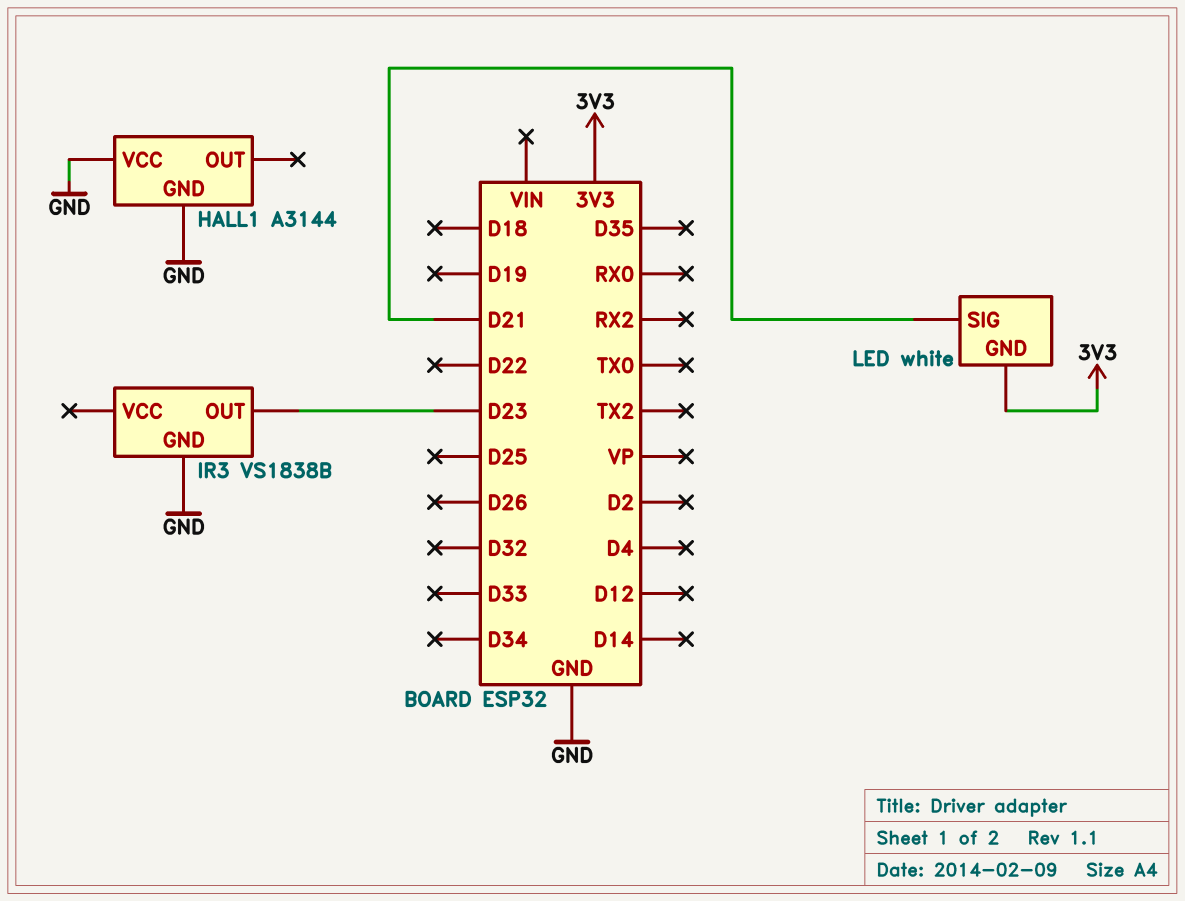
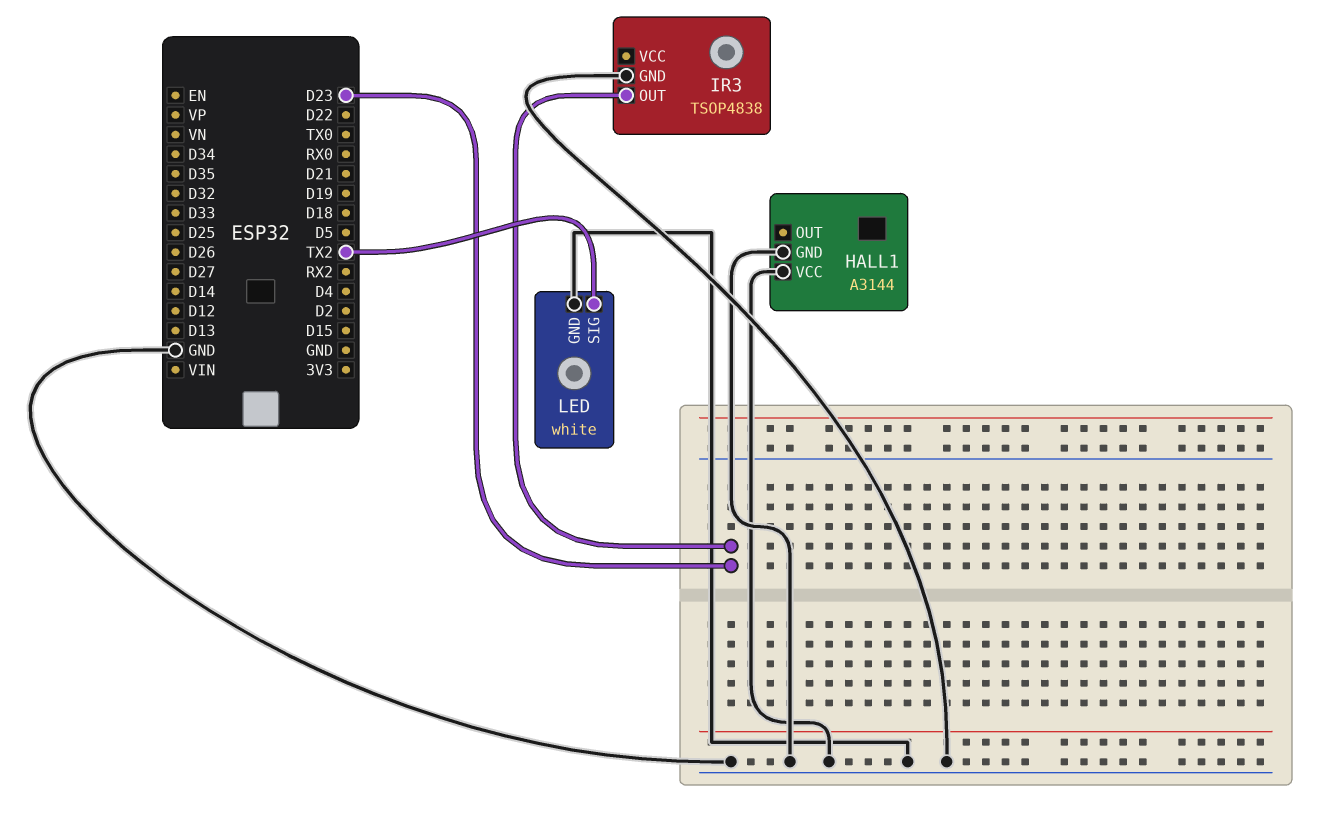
IR3: VS1838B -> TSOP4838
LED pin GND: 3V3 -> GND
LED pin SIG: D21 -> TX2

